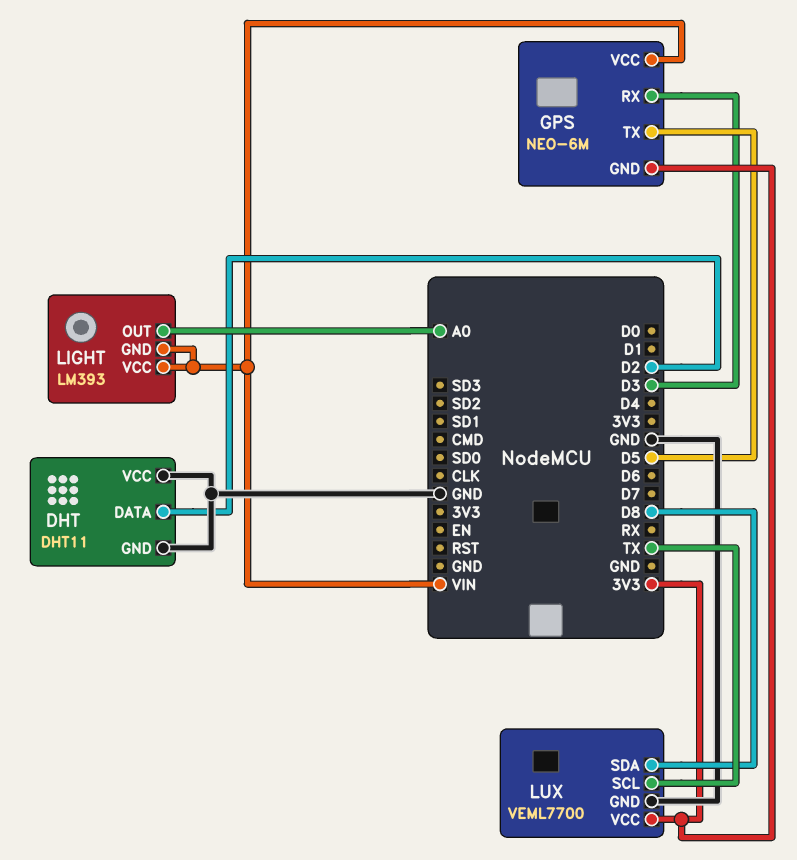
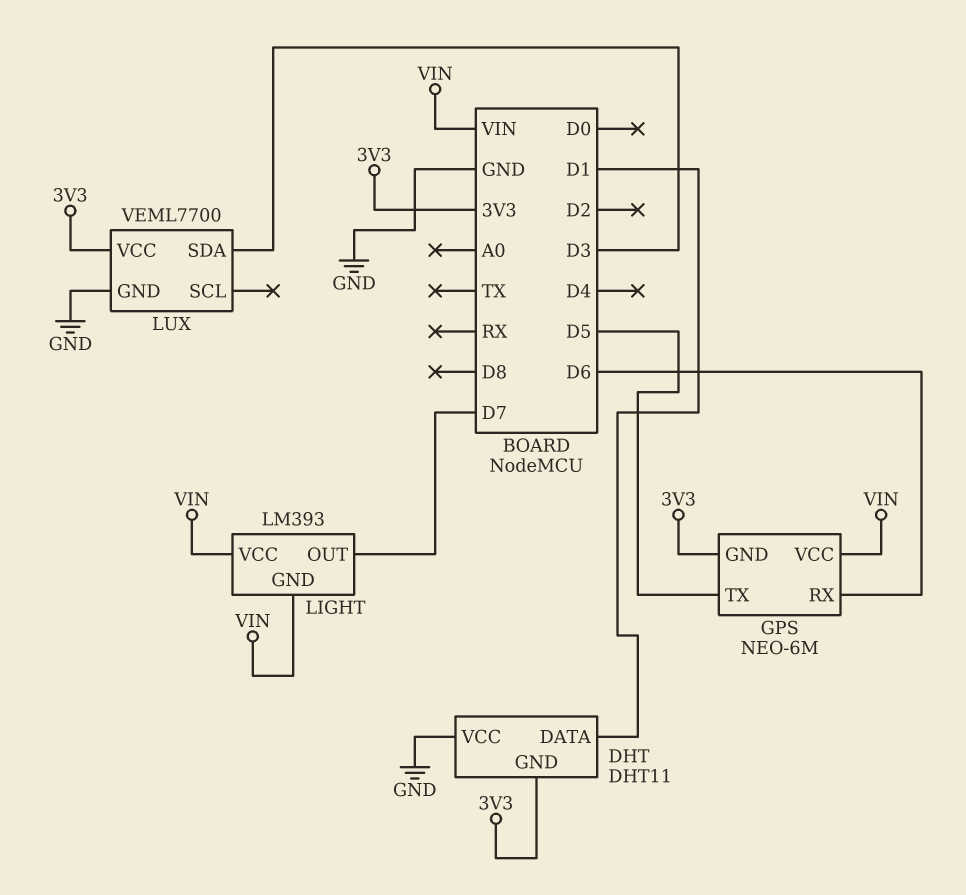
DHT pin DATA: D2 -> D1
DHT pin GND: GND -> 3V3
GPS pin RX: D3 -> D6
LIGHT pin OUT: A0 -> D7
LUX pin SCL: TX -> none
LUX pin SDA: D8 -> D3

